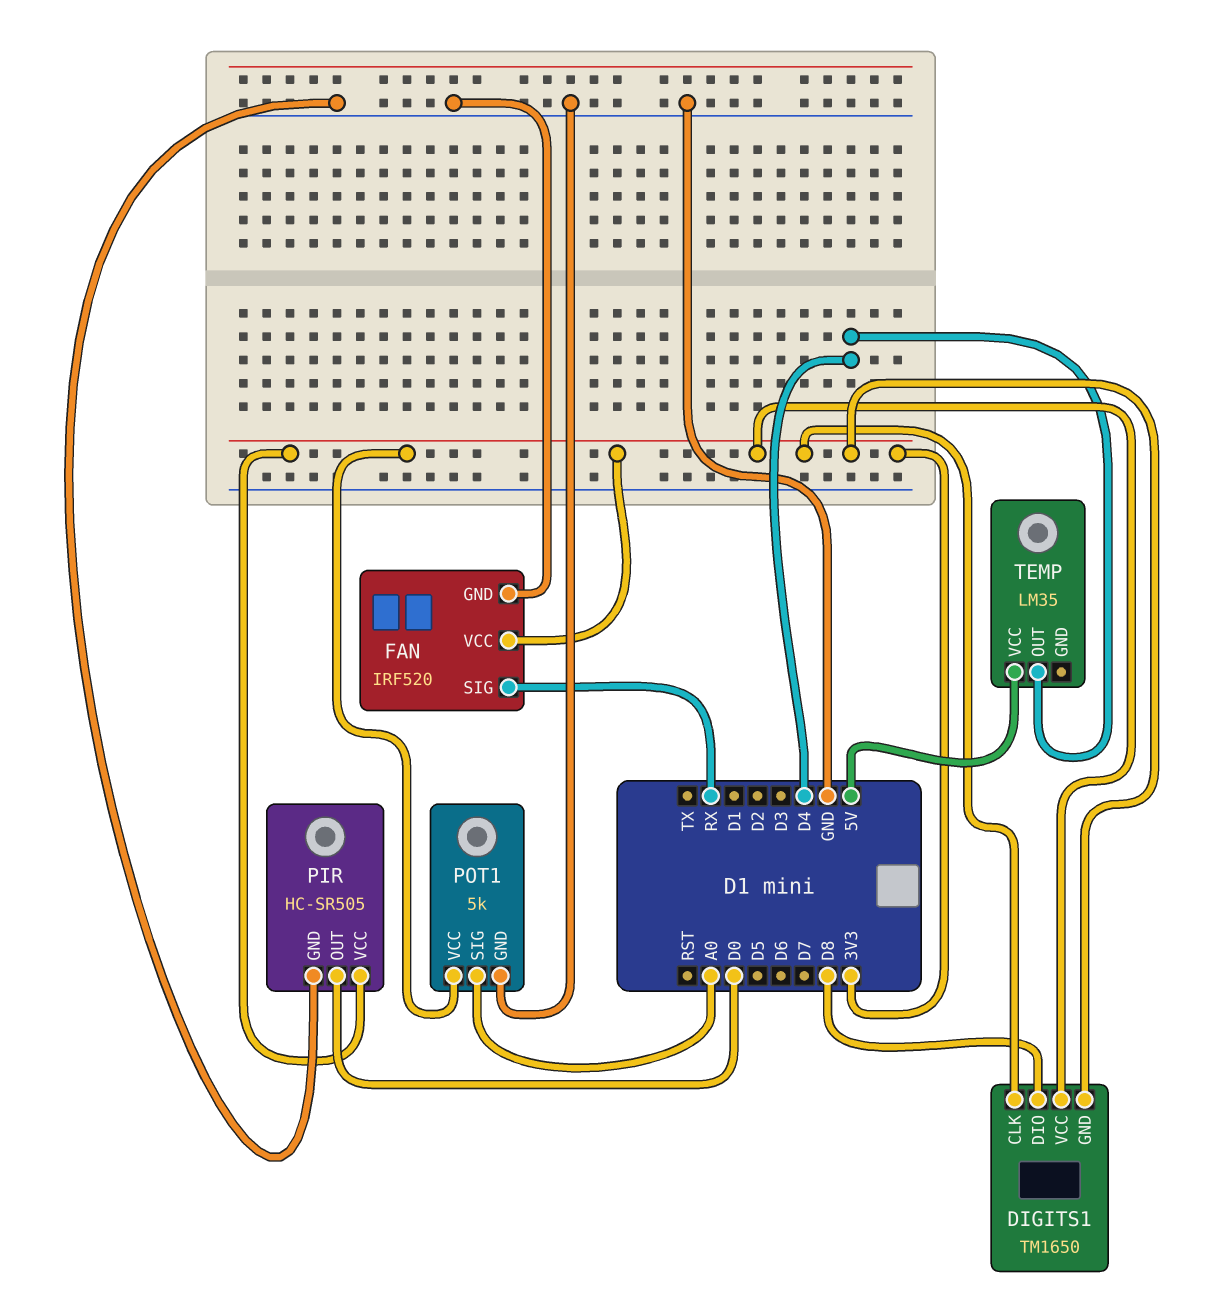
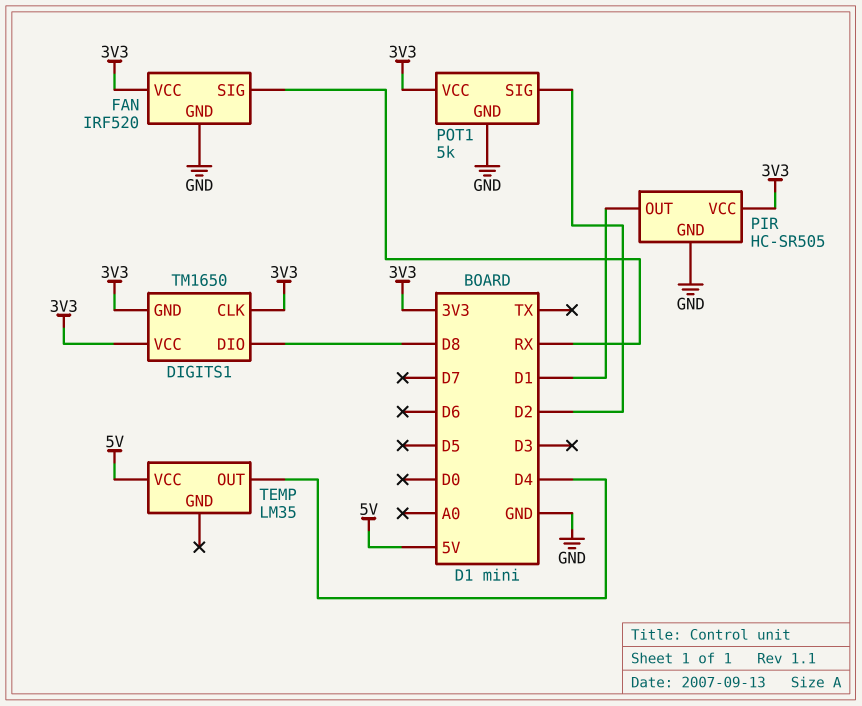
PIR pin OUT: D0 -> D1
POT1 pin SIG: A0 -> D2

